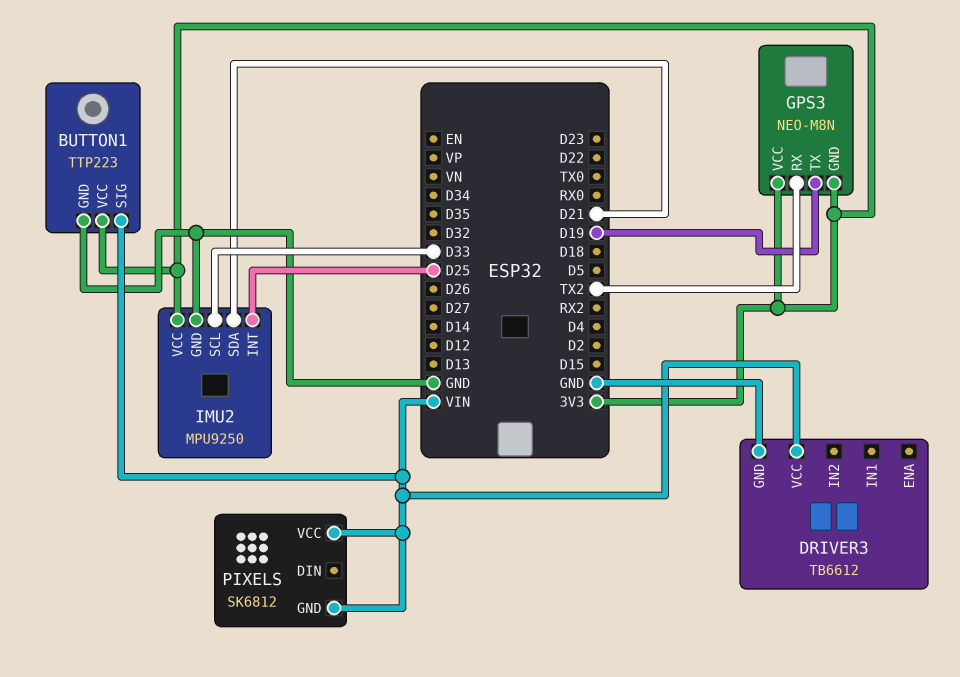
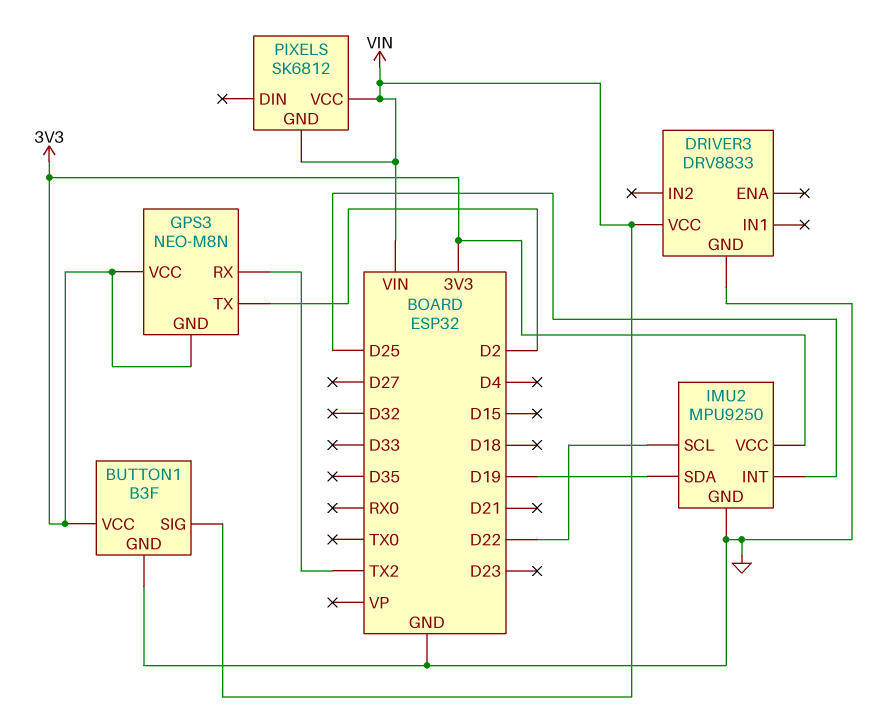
BUTTON1: TTP223 -> B3F
DRIVER3: TB6612 -> DRV8833
GPS3 pin TX: D19 -> D2
IMU2 pin SCL: D33 -> D22
IMU2 pin SDA: D21 -> D19

